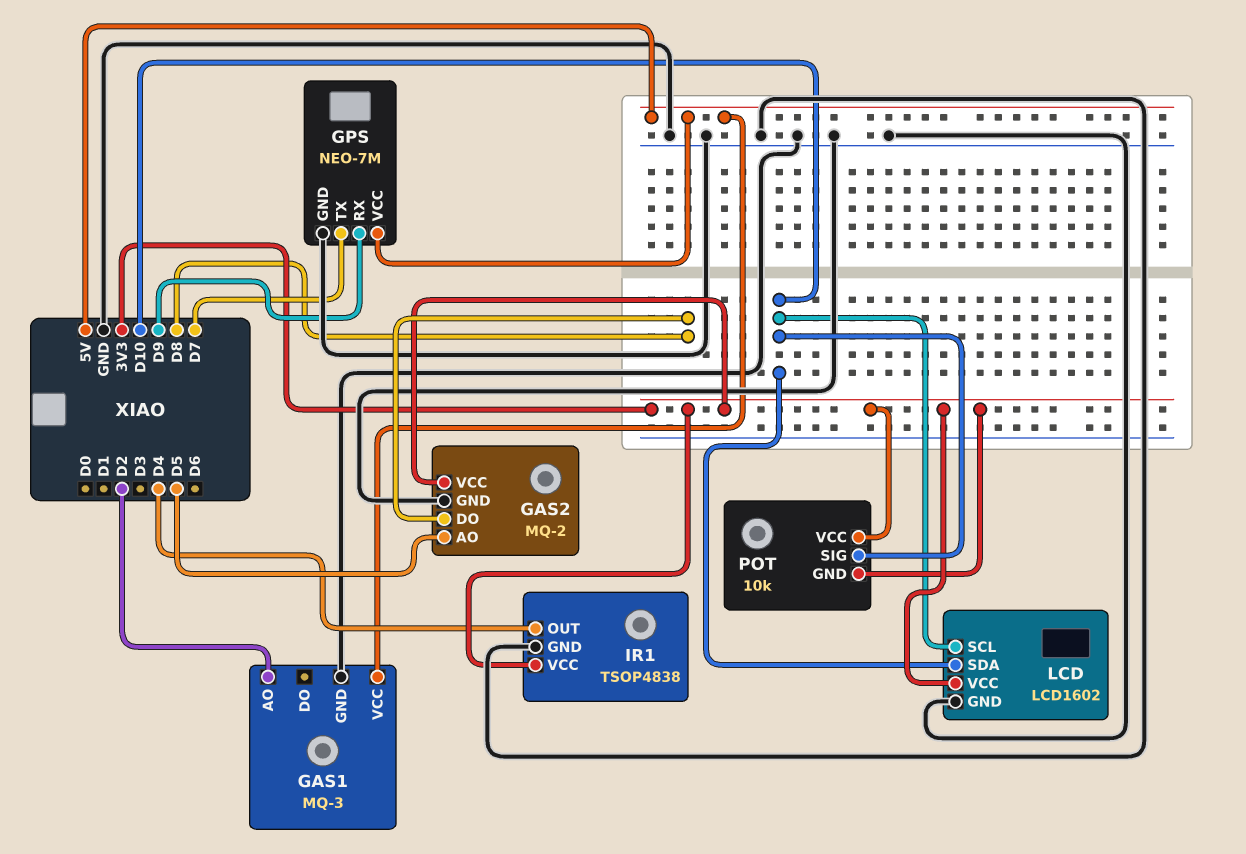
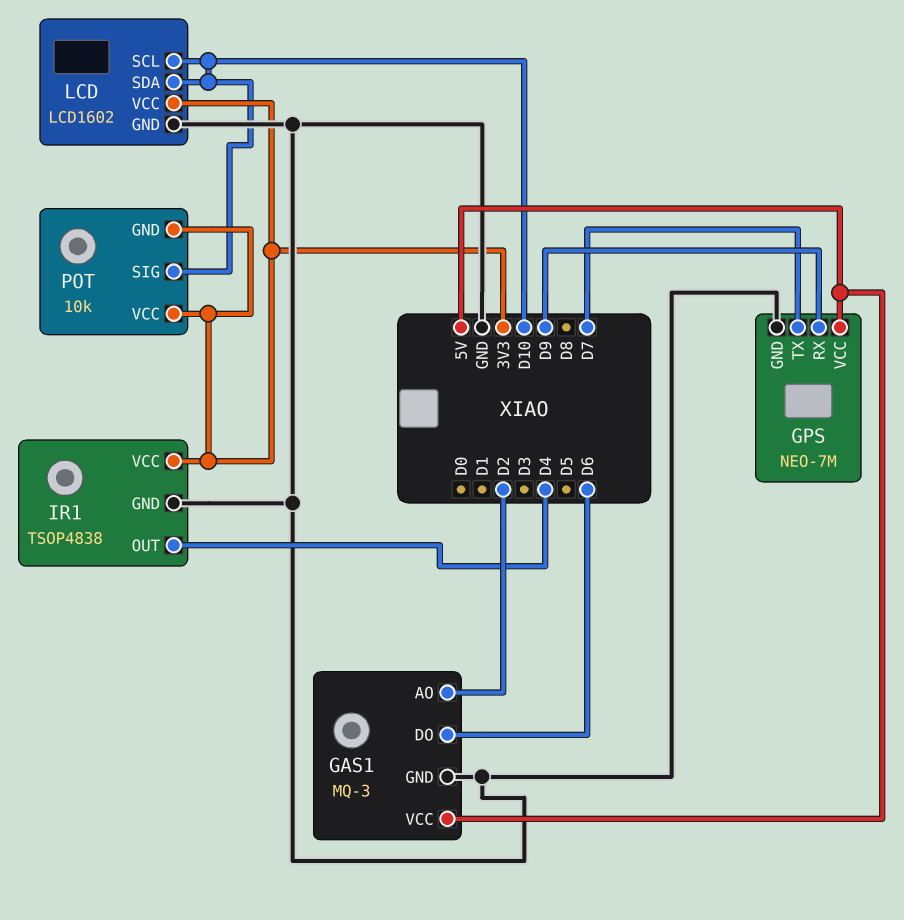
GAS1 pin DO: none -> D6
GAS2: MQ-2 -> none
GAS2 pin AO: D5 -> none
GAS2 pin DO: D8 -> none
GAS2 pin GND: GND -> none
GAS2 pin VCC: 3V3 -> none

